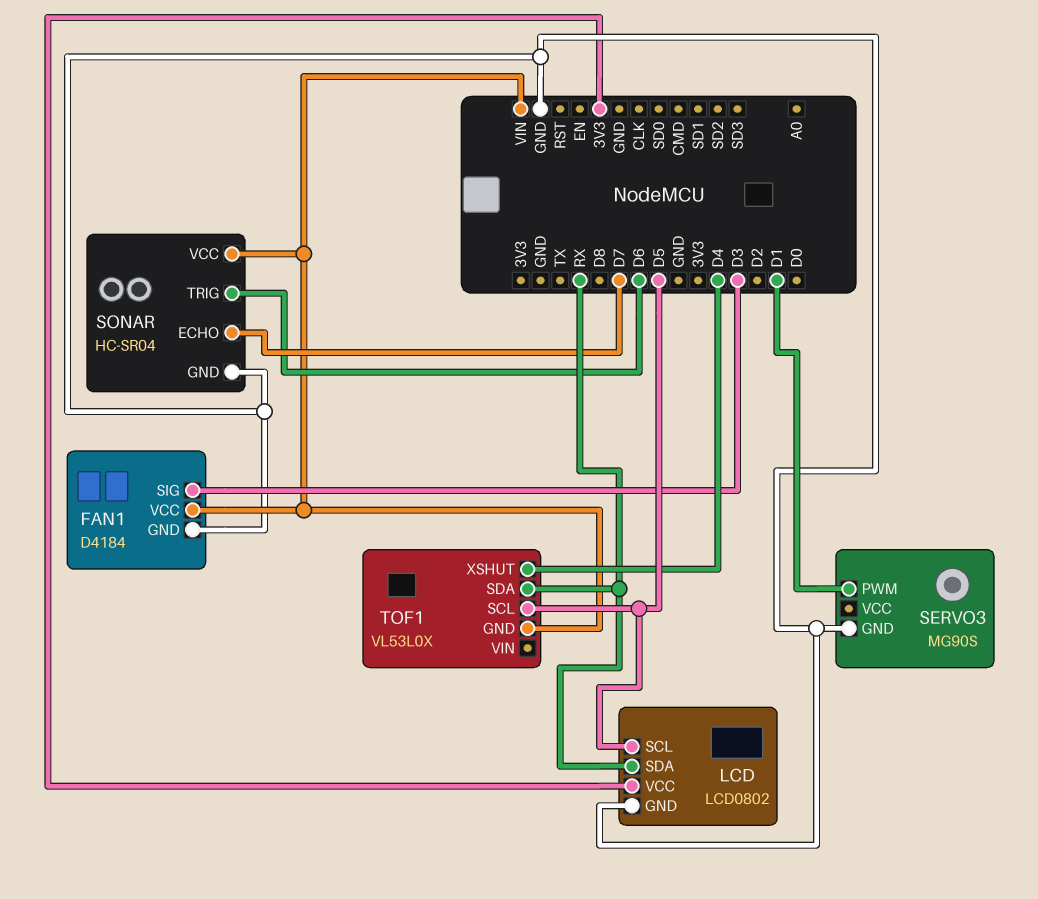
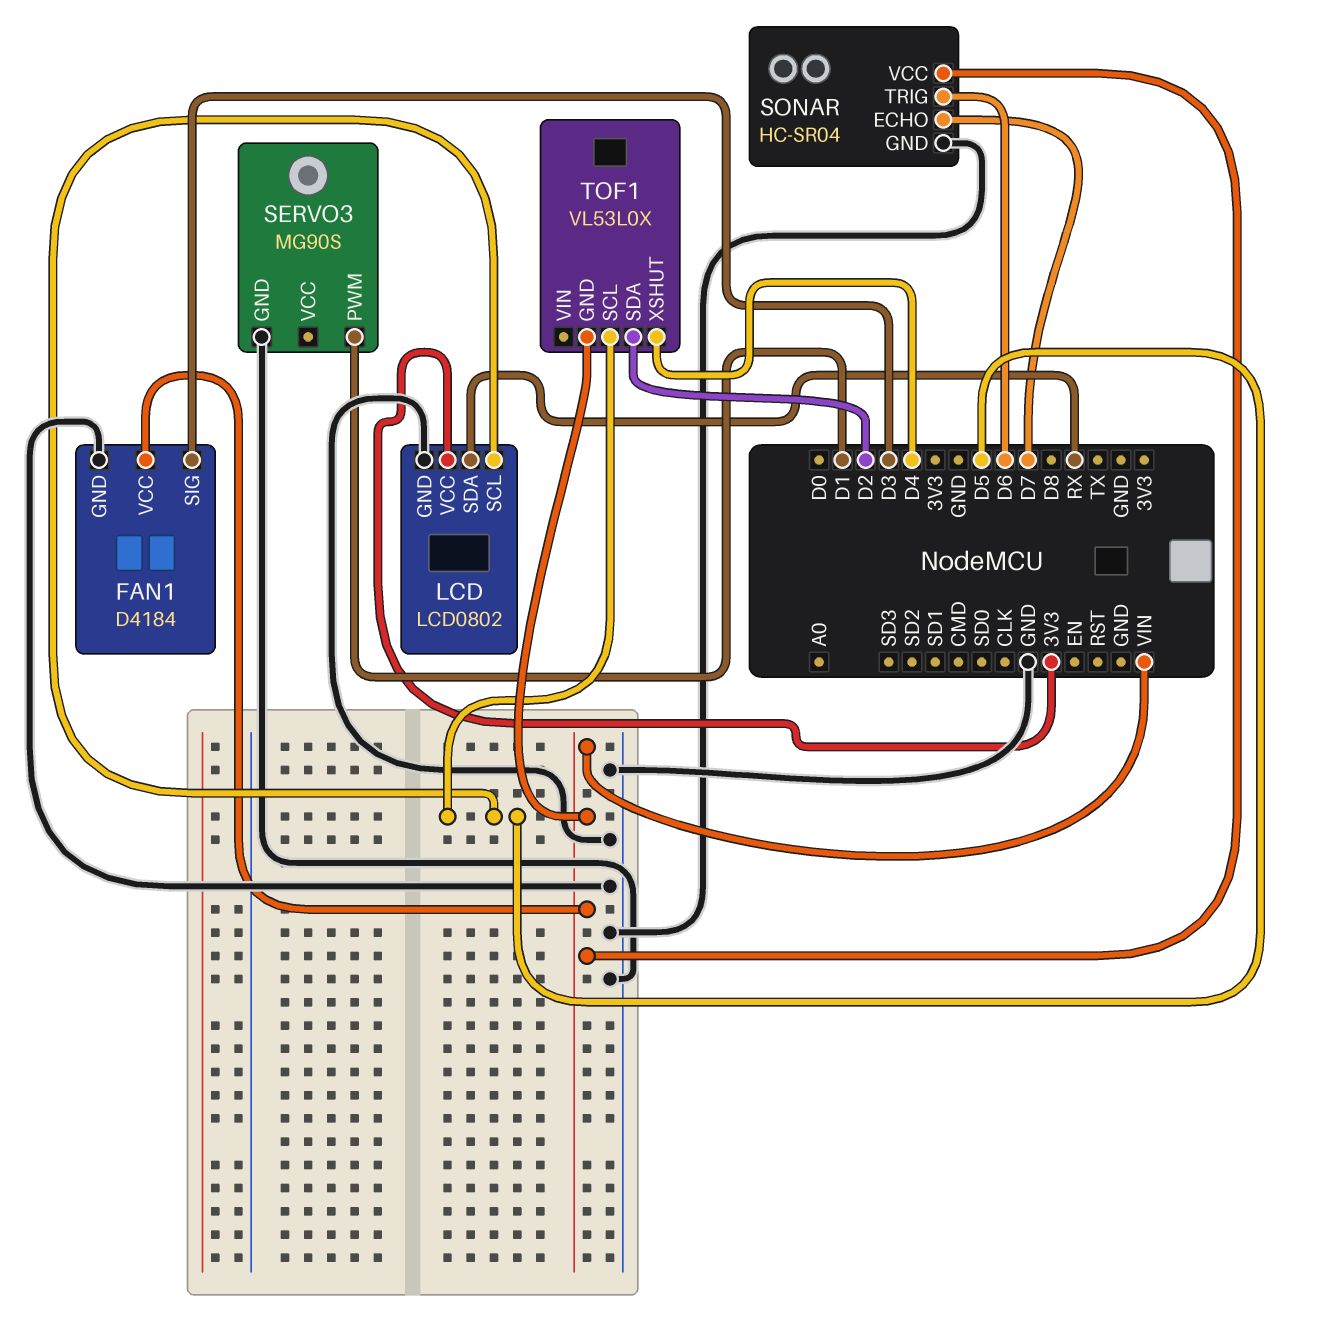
TOF1 pin SDA: RX -> D2

